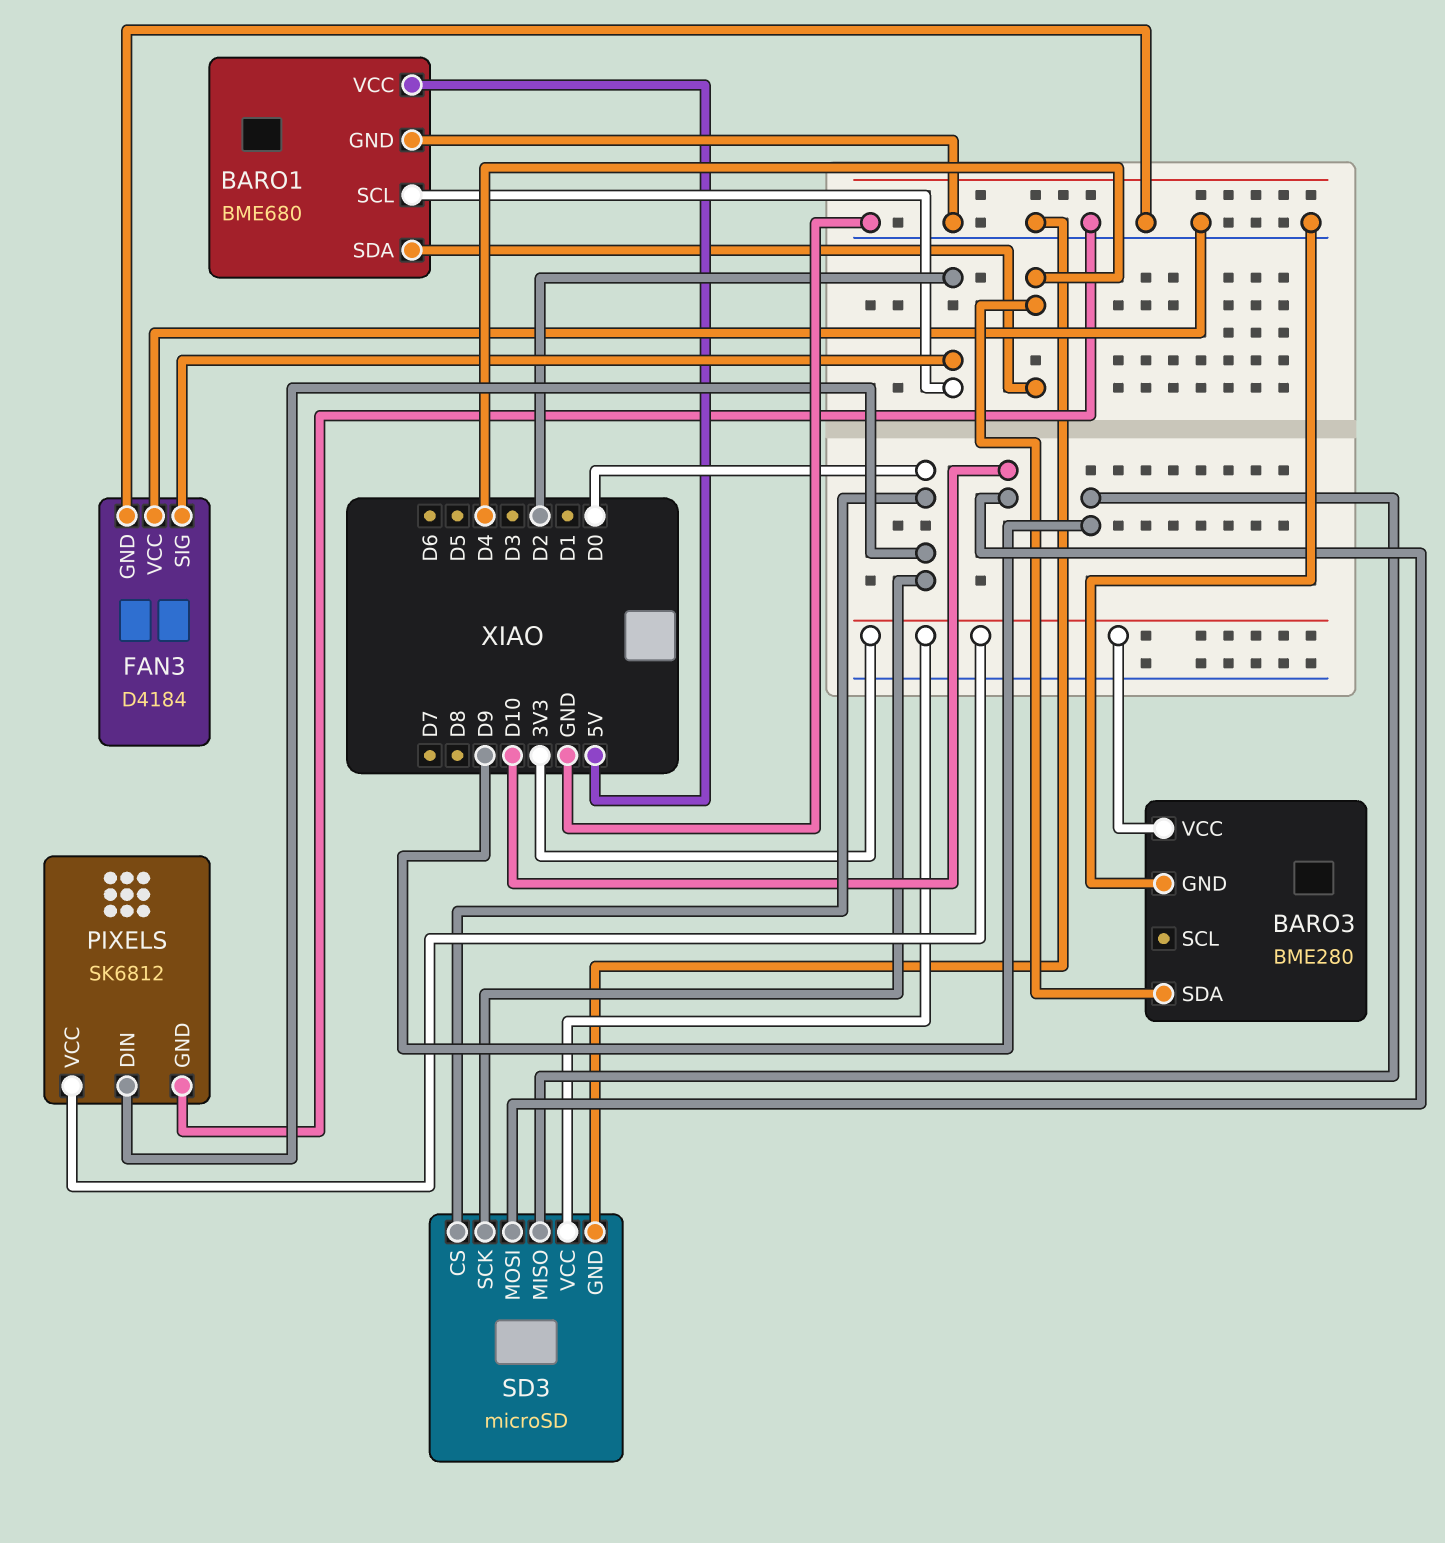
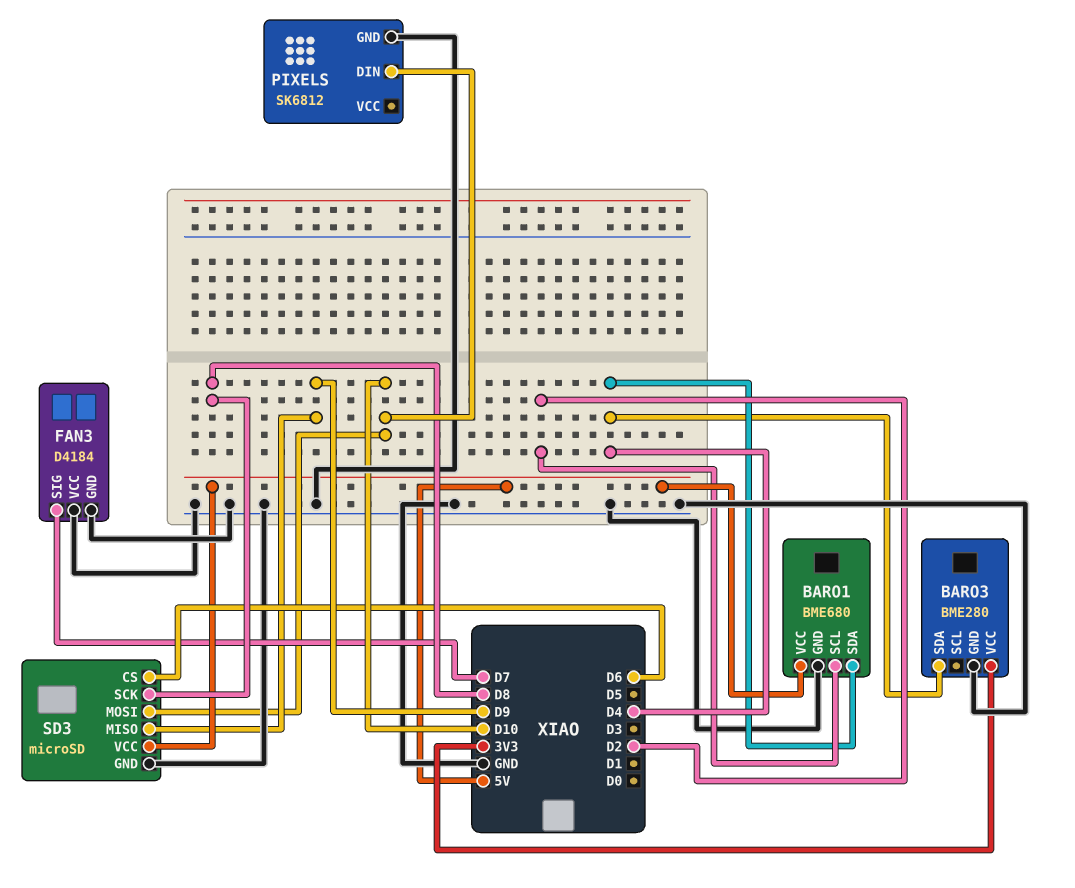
FAN3 pin SIG: D2 -> D7
PIXELS pin DIN: D0 -> D10
PIXELS pin VCC: 3V3 -> none
SD3 pin CS: D0 -> D6
SD3 pin SCK: D0 -> D8
SD3 pin VCC: 3V3 -> 5V

